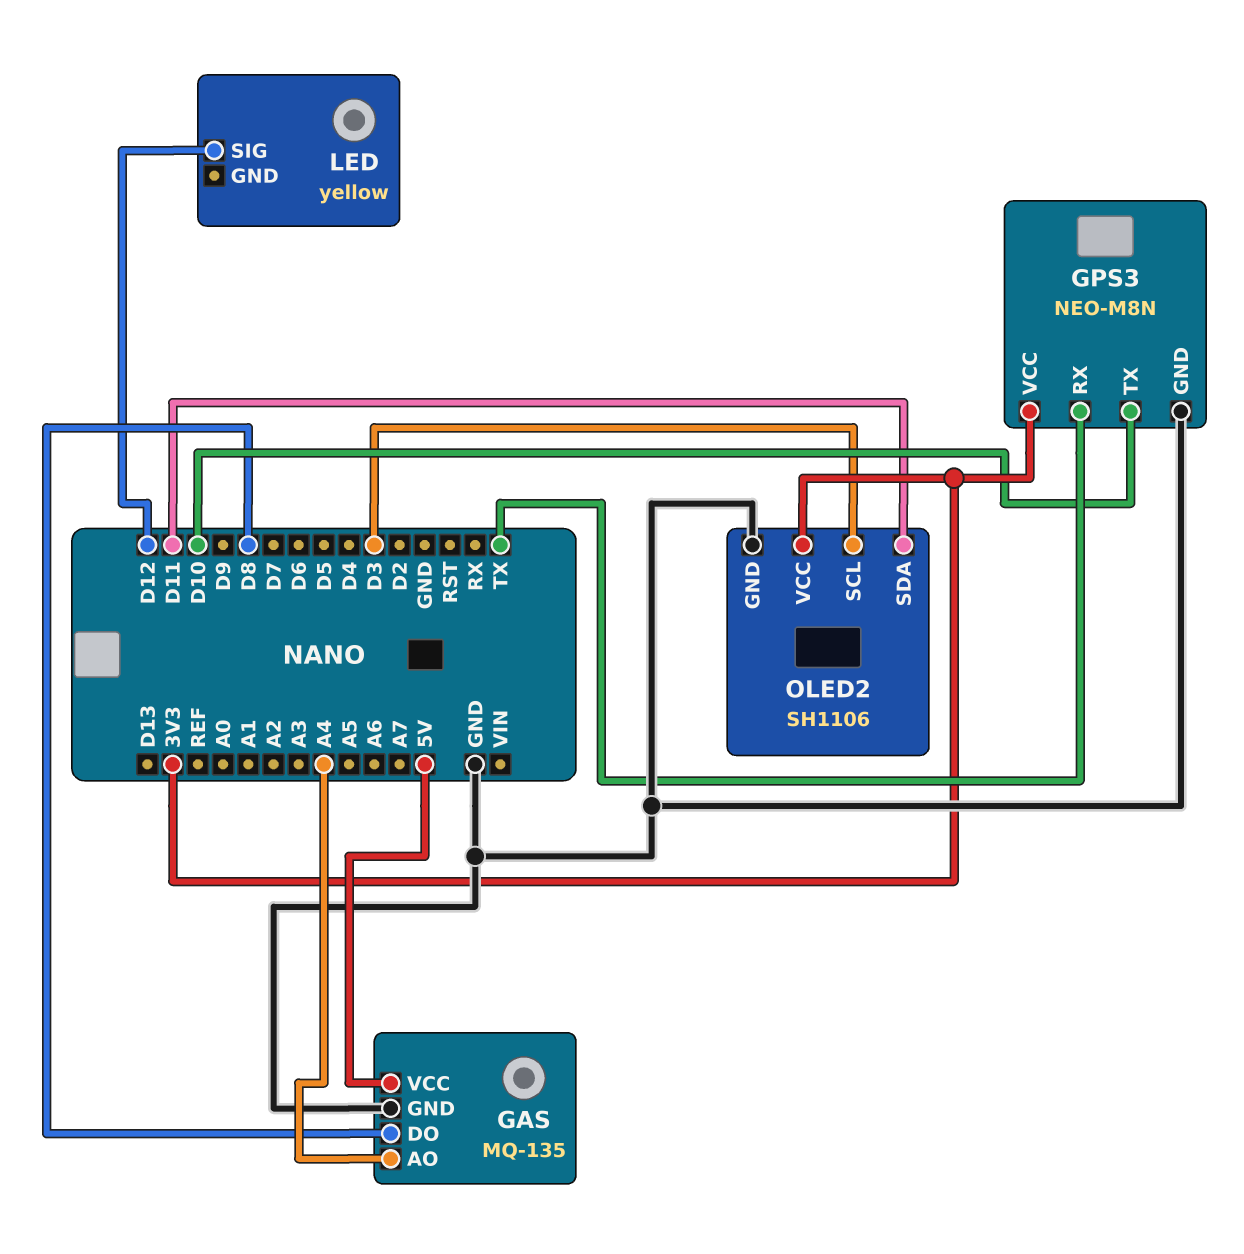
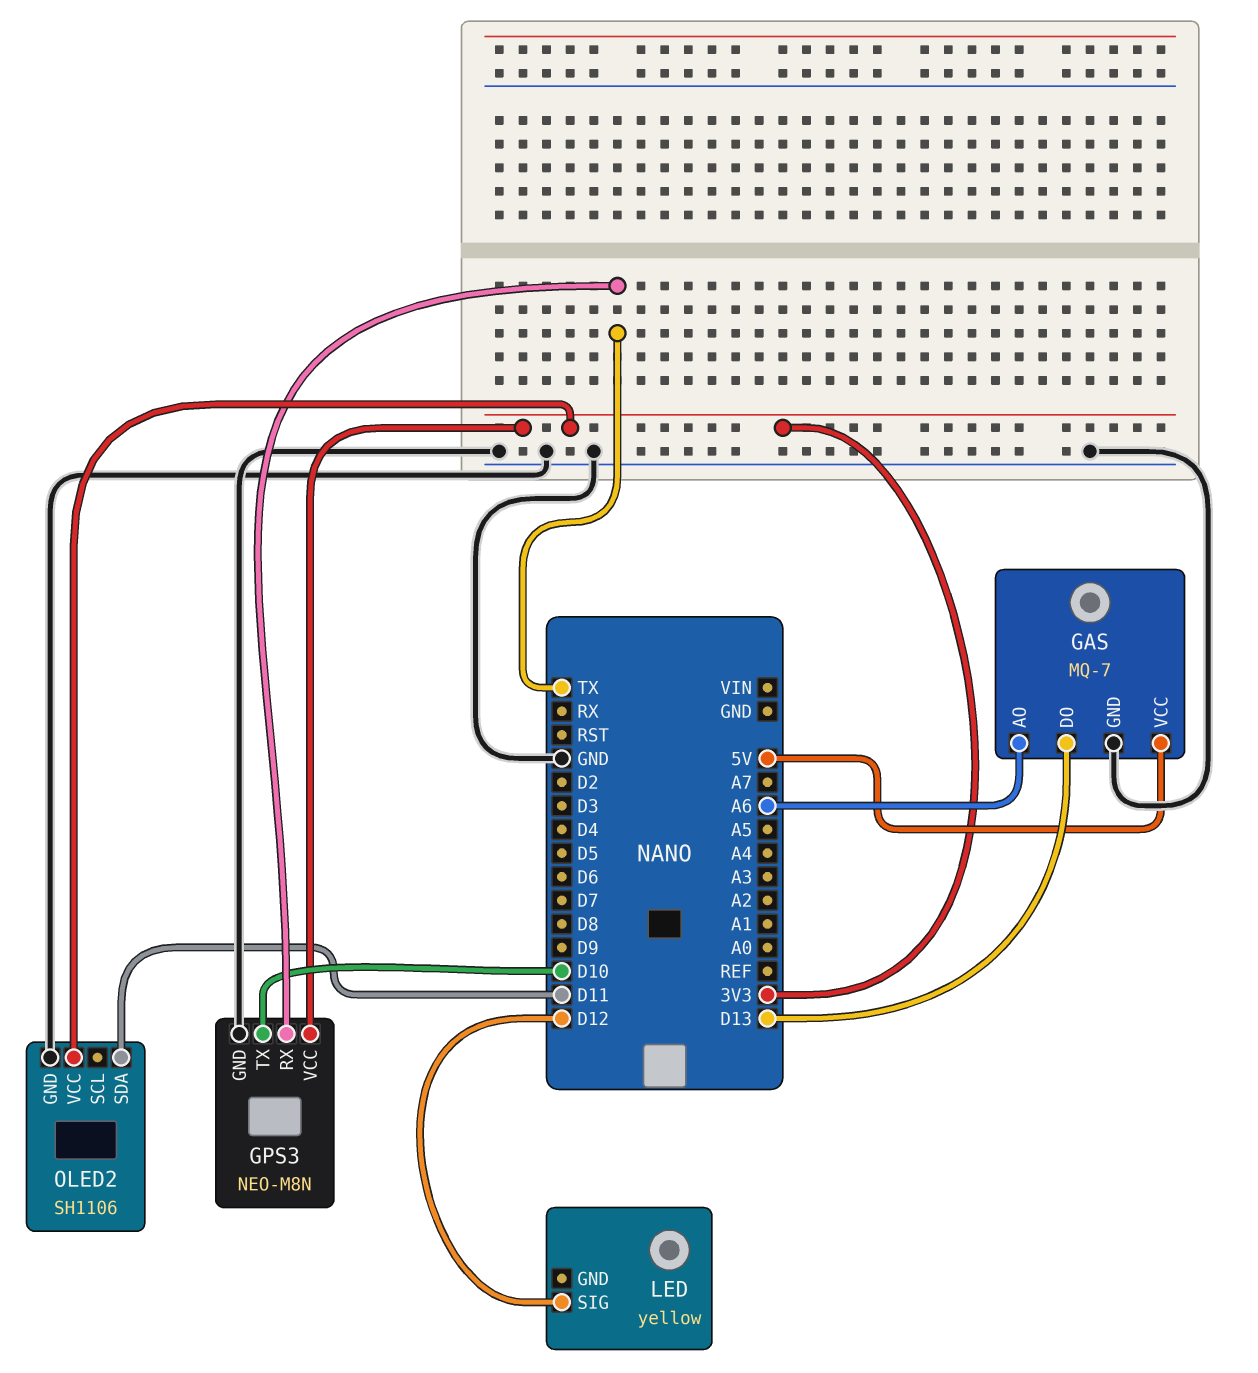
GAS: MQ-135 -> MQ-7
GAS pin AO: A4 -> A6
GAS pin DO: D8 -> D13
OLED2 pin SCL: D3 -> none

